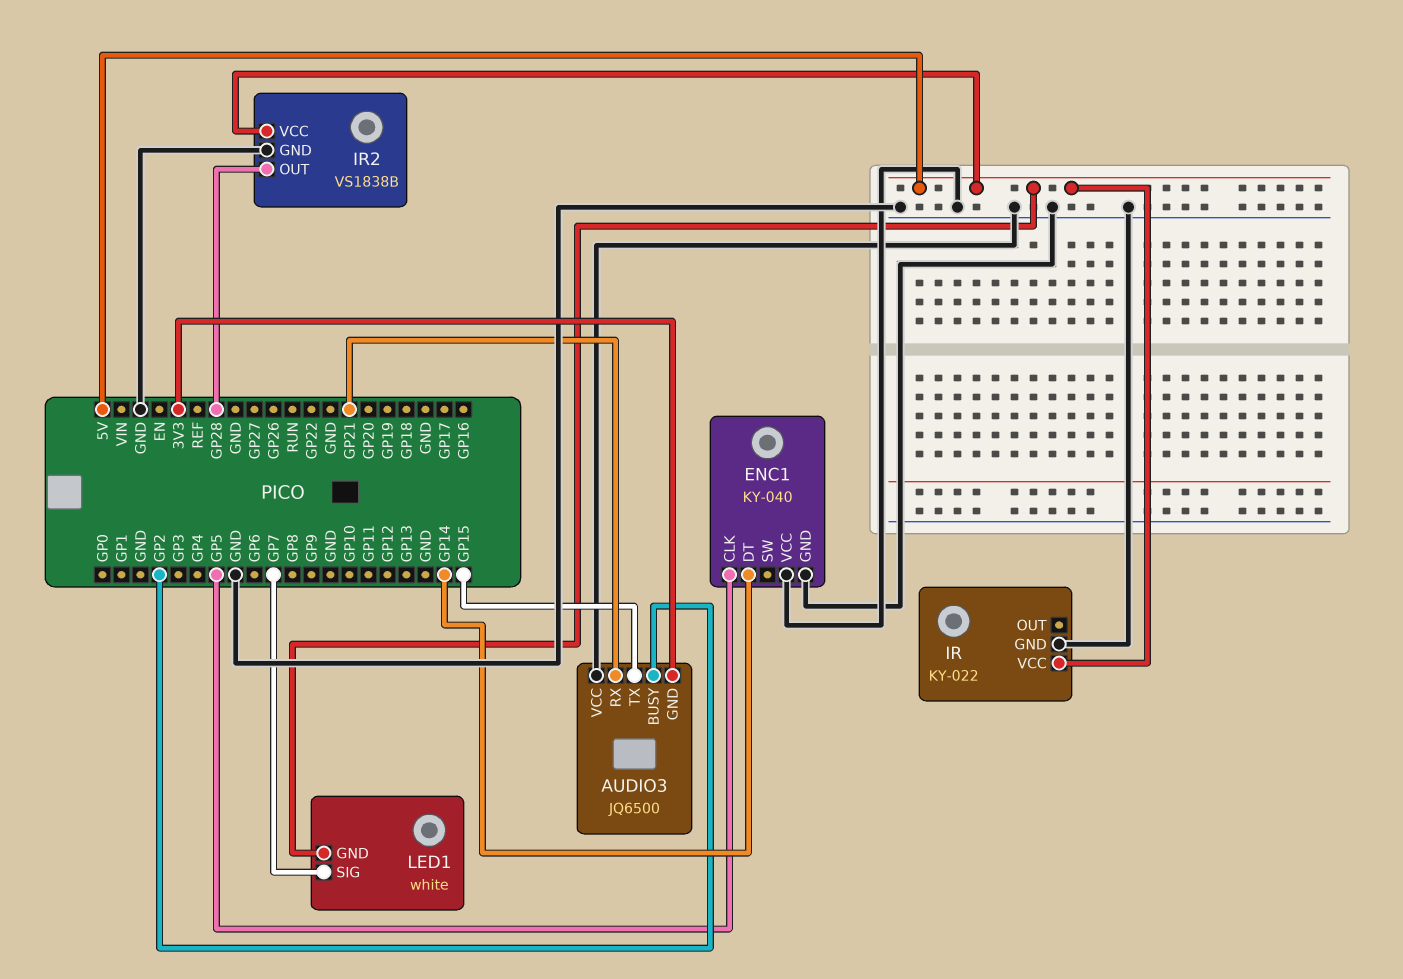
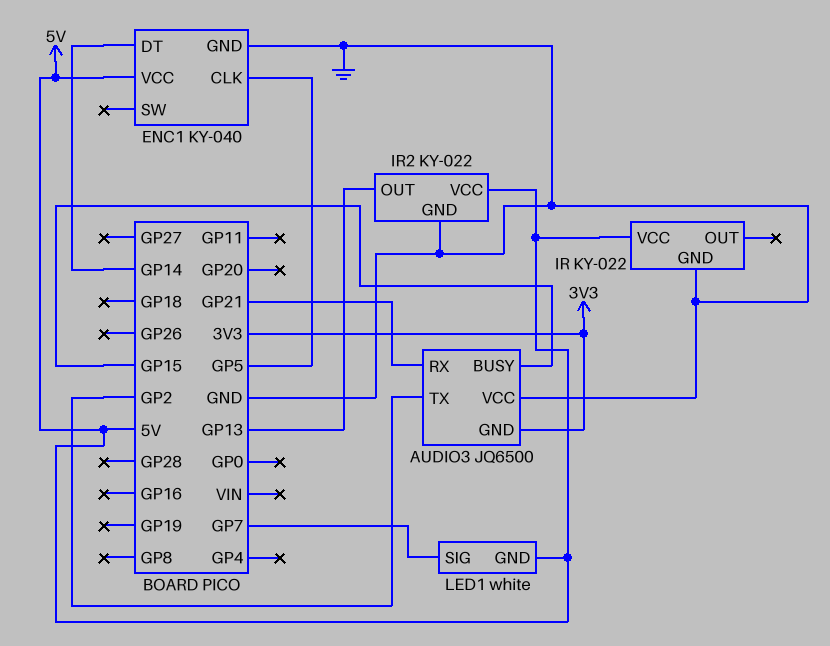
AUDIO3 pin BUSY: GP2 -> GP15
AUDIO3 pin TX: GP15 -> GP2
ENC1 pin VCC: GND -> 5V
IR2: VS1838B -> KY-022
IR2 pin OUT: GP28 -> GP13

